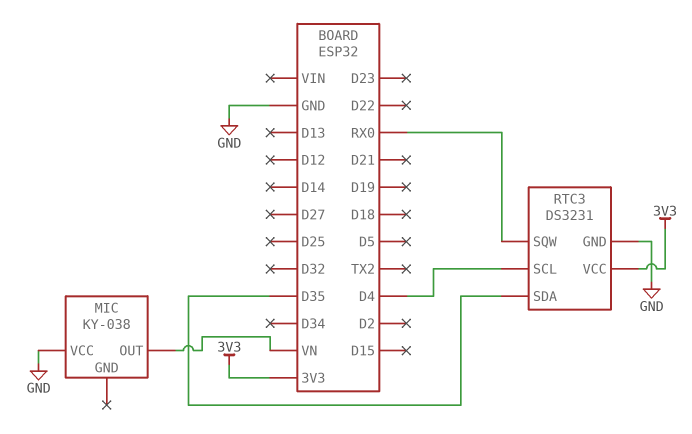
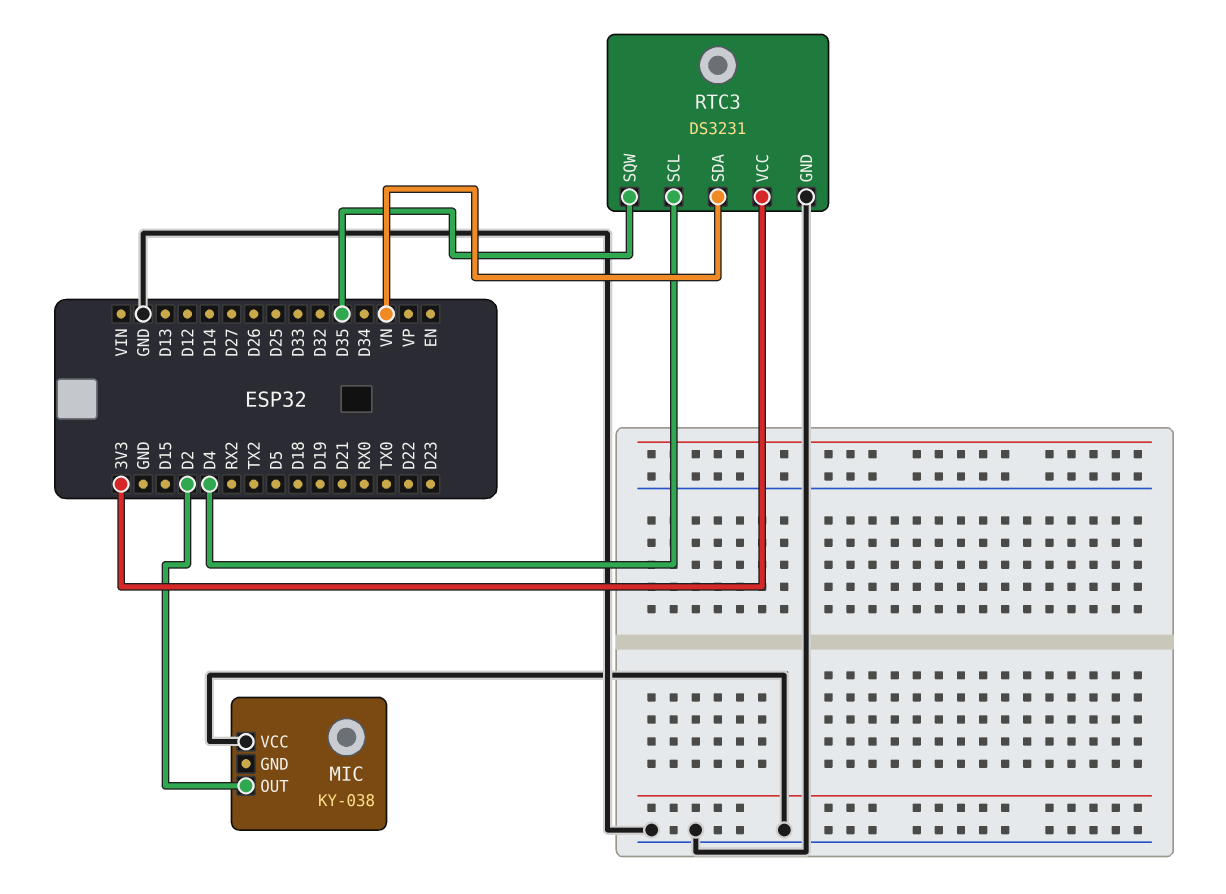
MIC pin OUT: VN -> D2
RTC3 pin SDA: D35 -> VN
RTC3 pin SQW: RX0 -> D35

